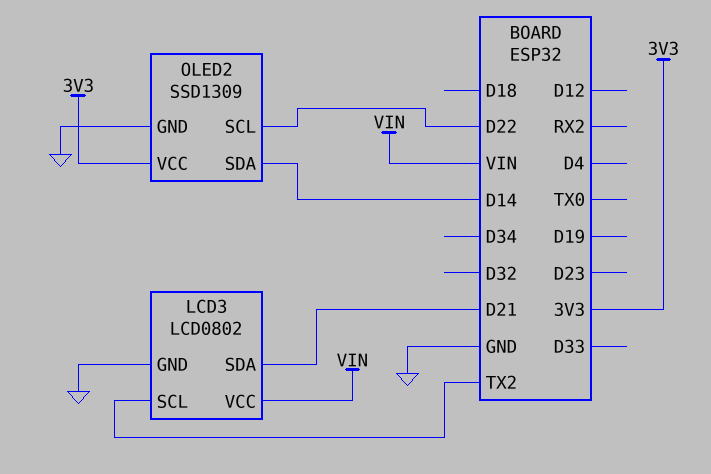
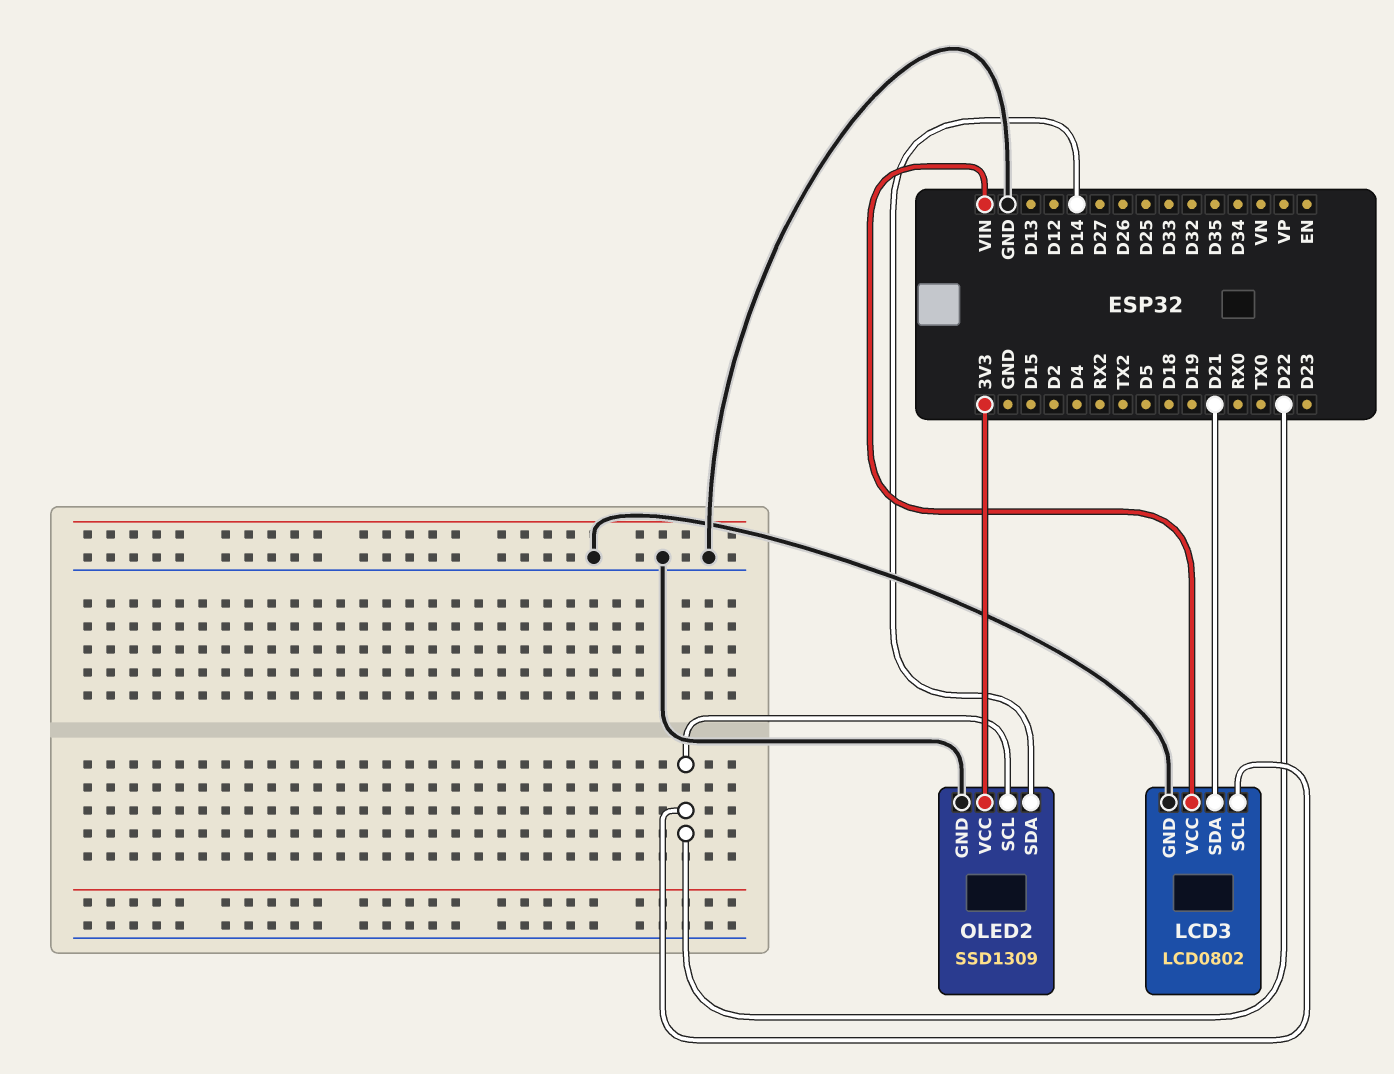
LCD3 pin SCL: TX2 -> D22

